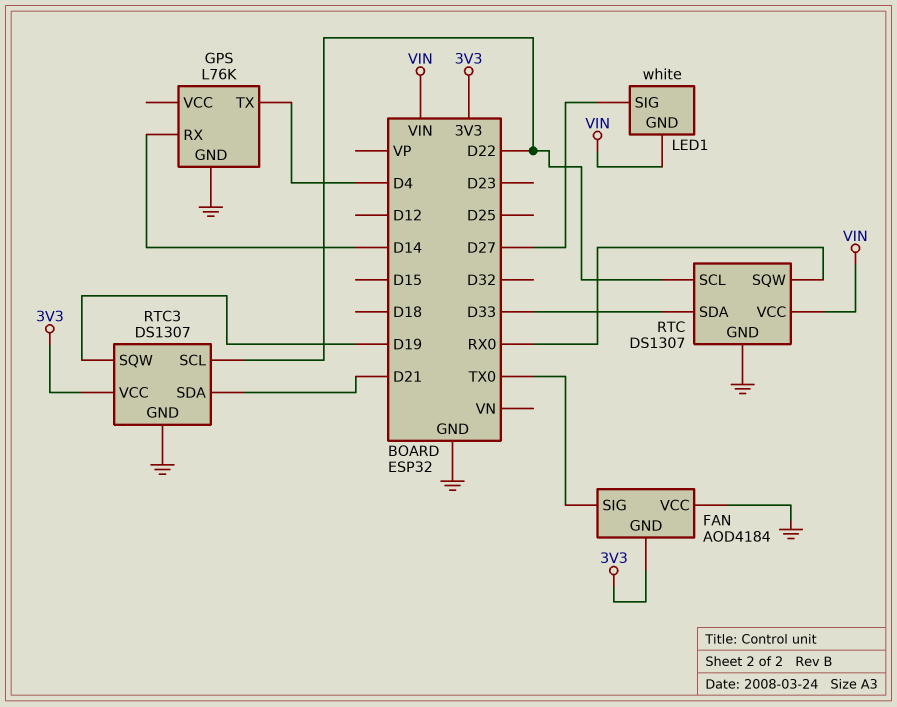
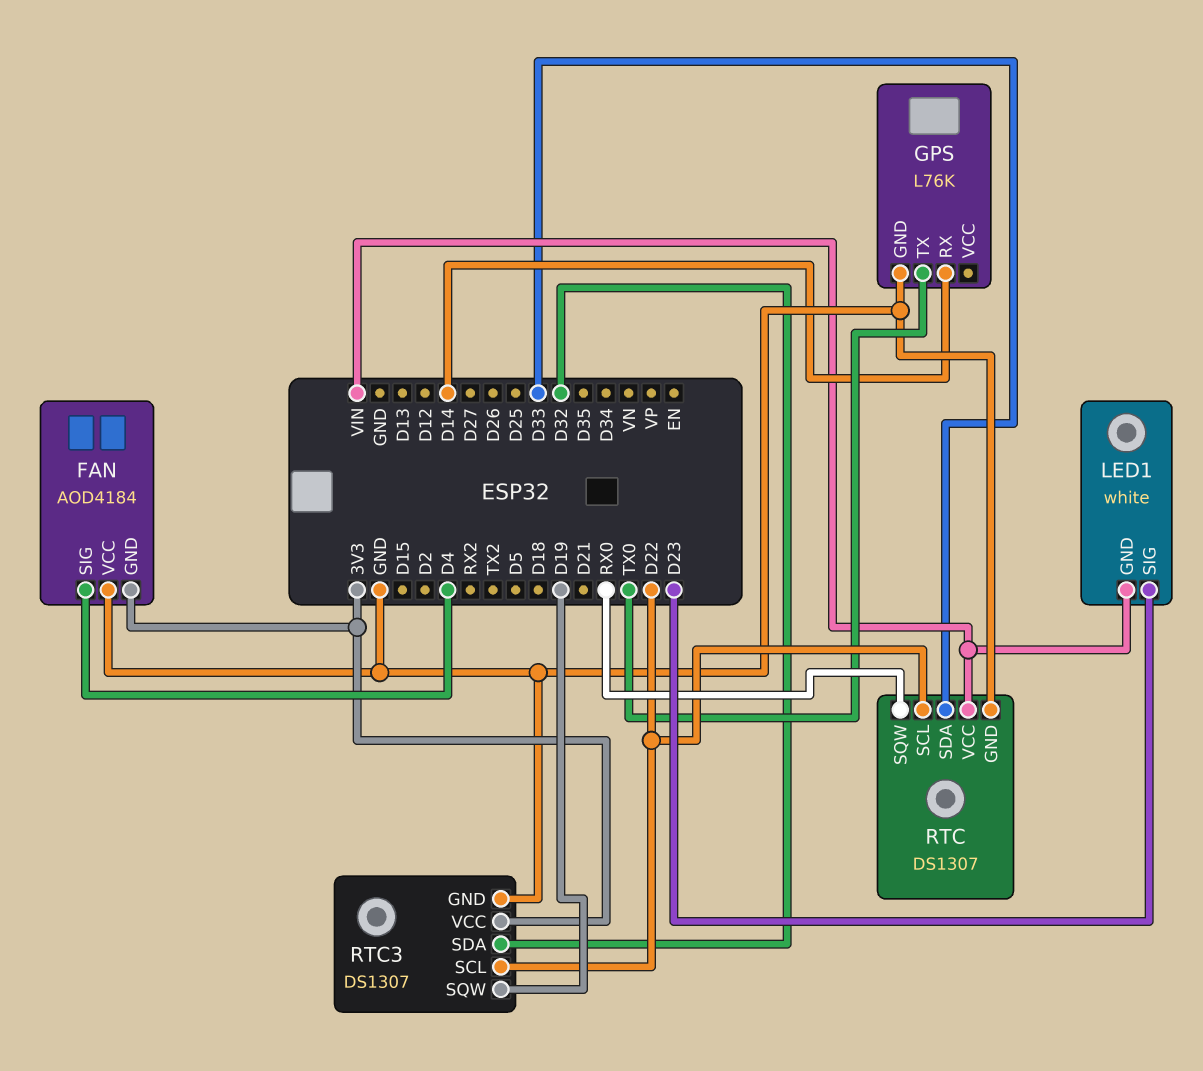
FAN pin SIG: TX0 -> D4
GPS pin TX: D4 -> TX0
LED1 pin SIG: D27 -> D23
RTC3 pin SDA: D21 -> D32

